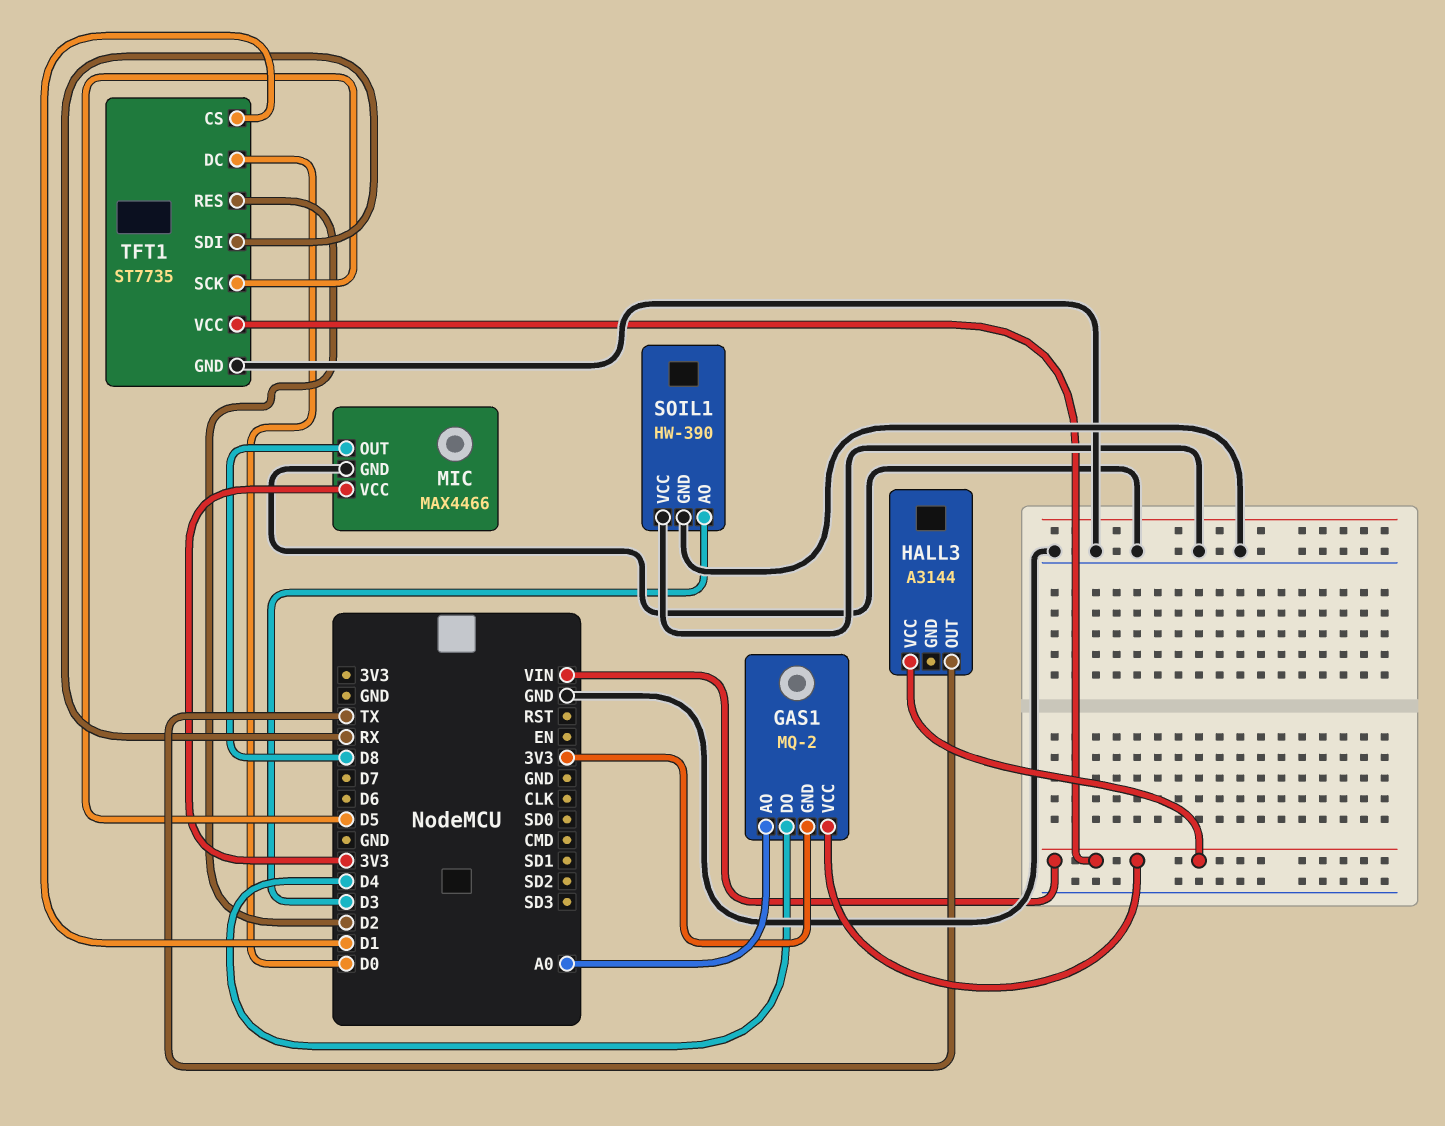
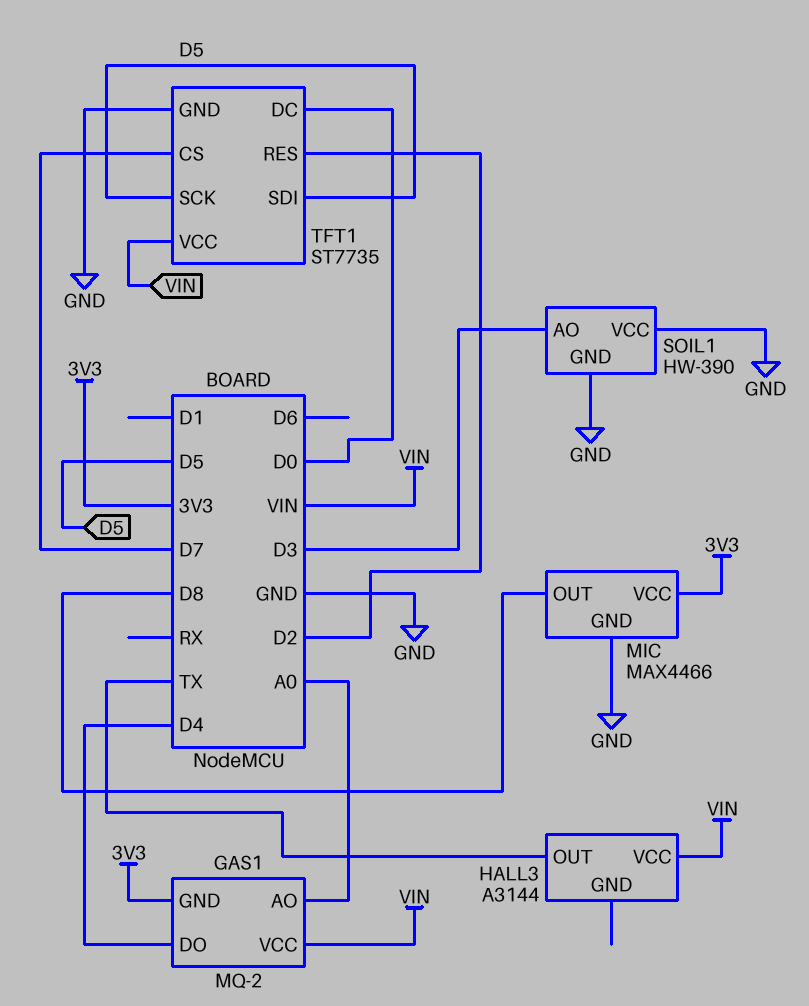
TFT1 pin CS: D1 -> D7
TFT1 pin SDI: RX -> D5

